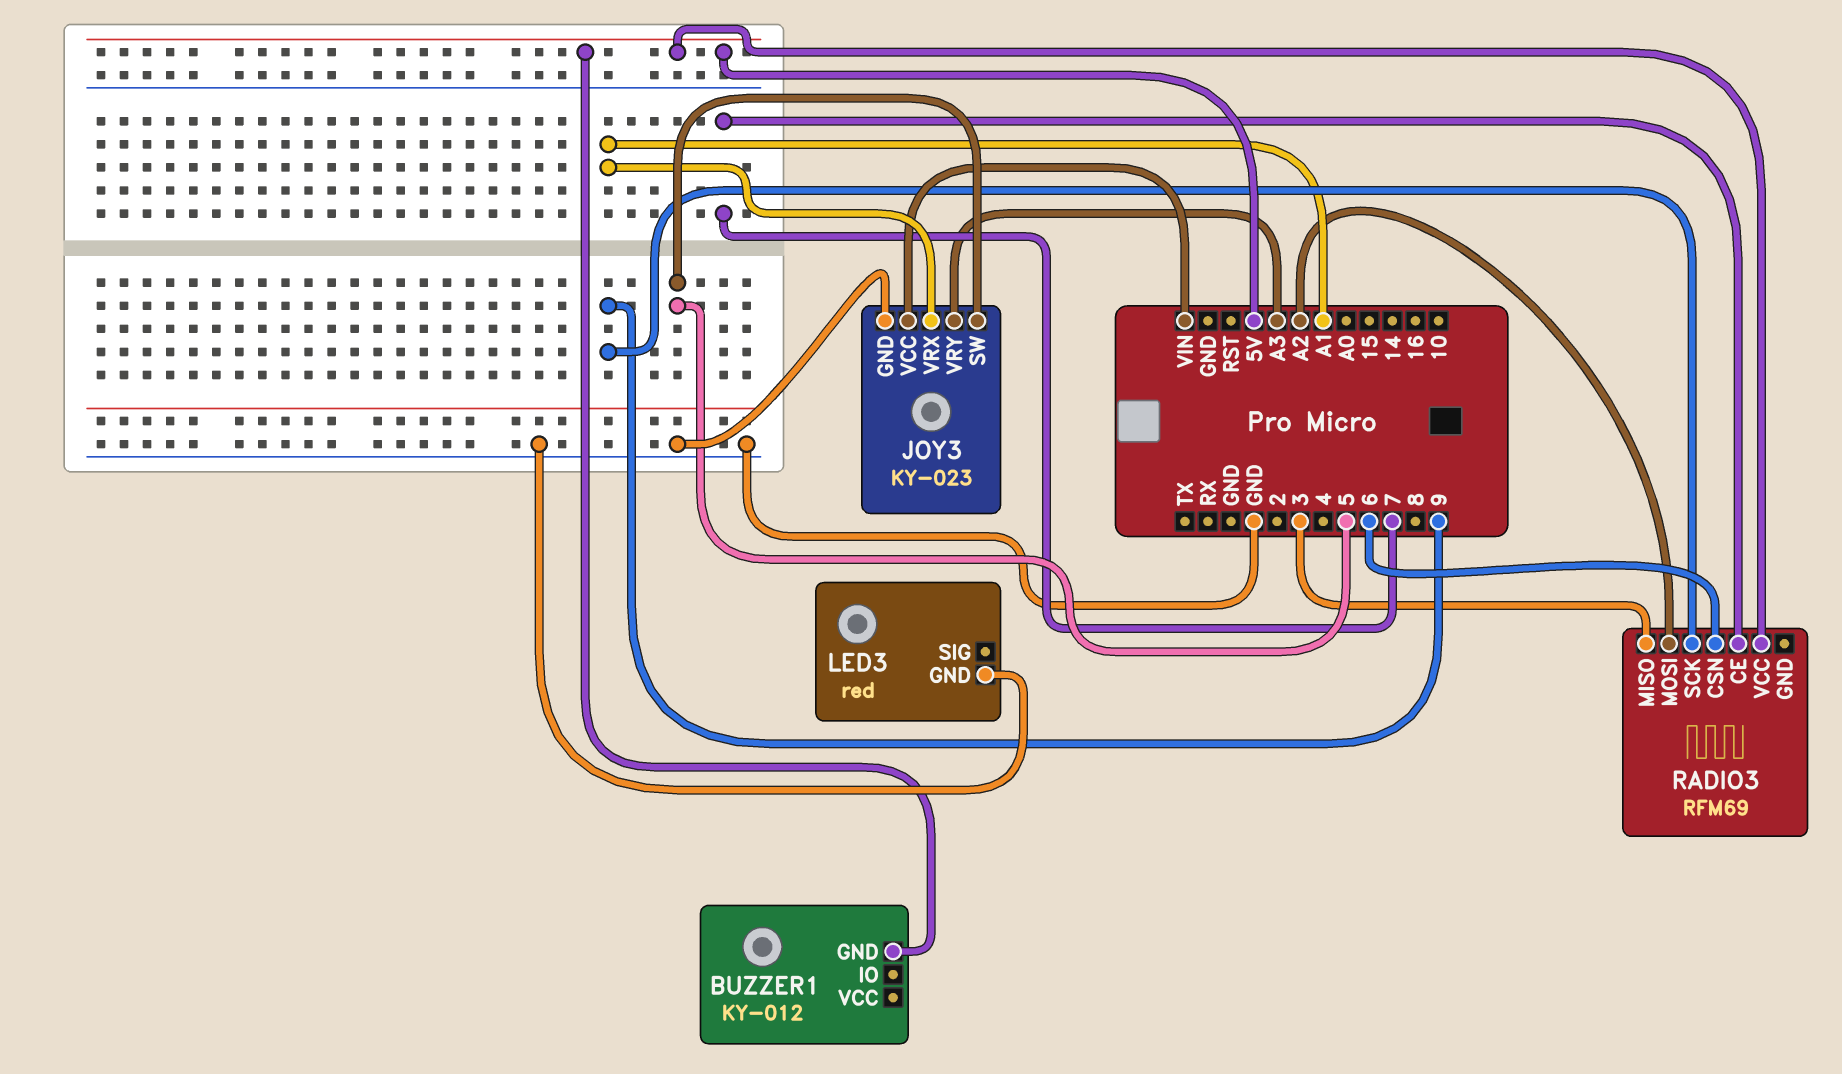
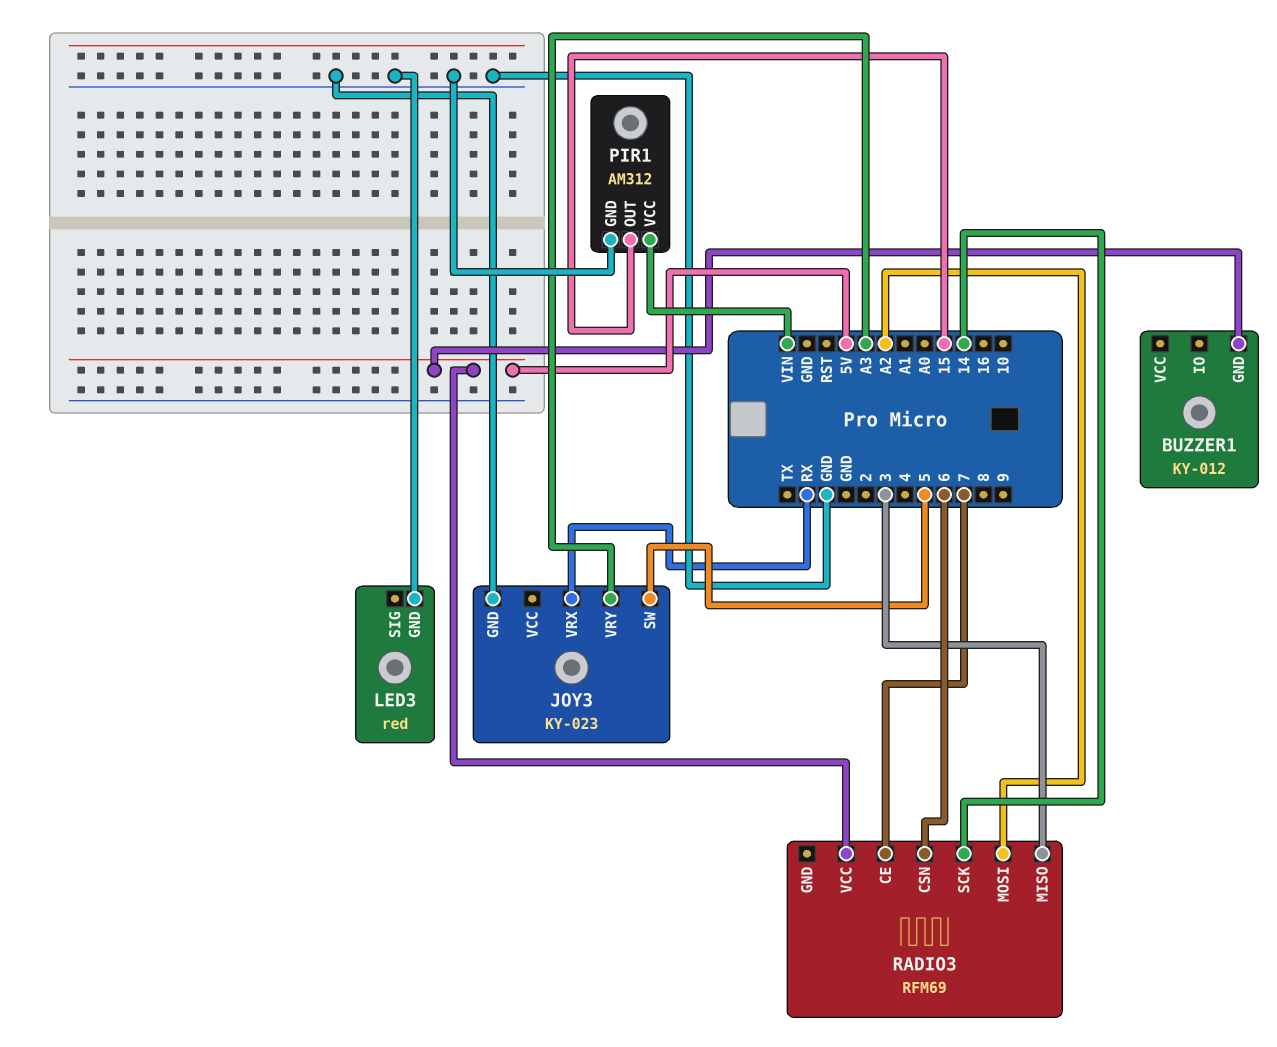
JOY3 pin VCC: VIN -> none
JOY3 pin VRX: A1 -> RX
PIR1: none -> AM312
PIR1 pin GND: none -> GND
PIR1 pin OUT: none -> 15
PIR1 pin VCC: none -> VIN
RADIO3 pin SCK: 9 -> 14

